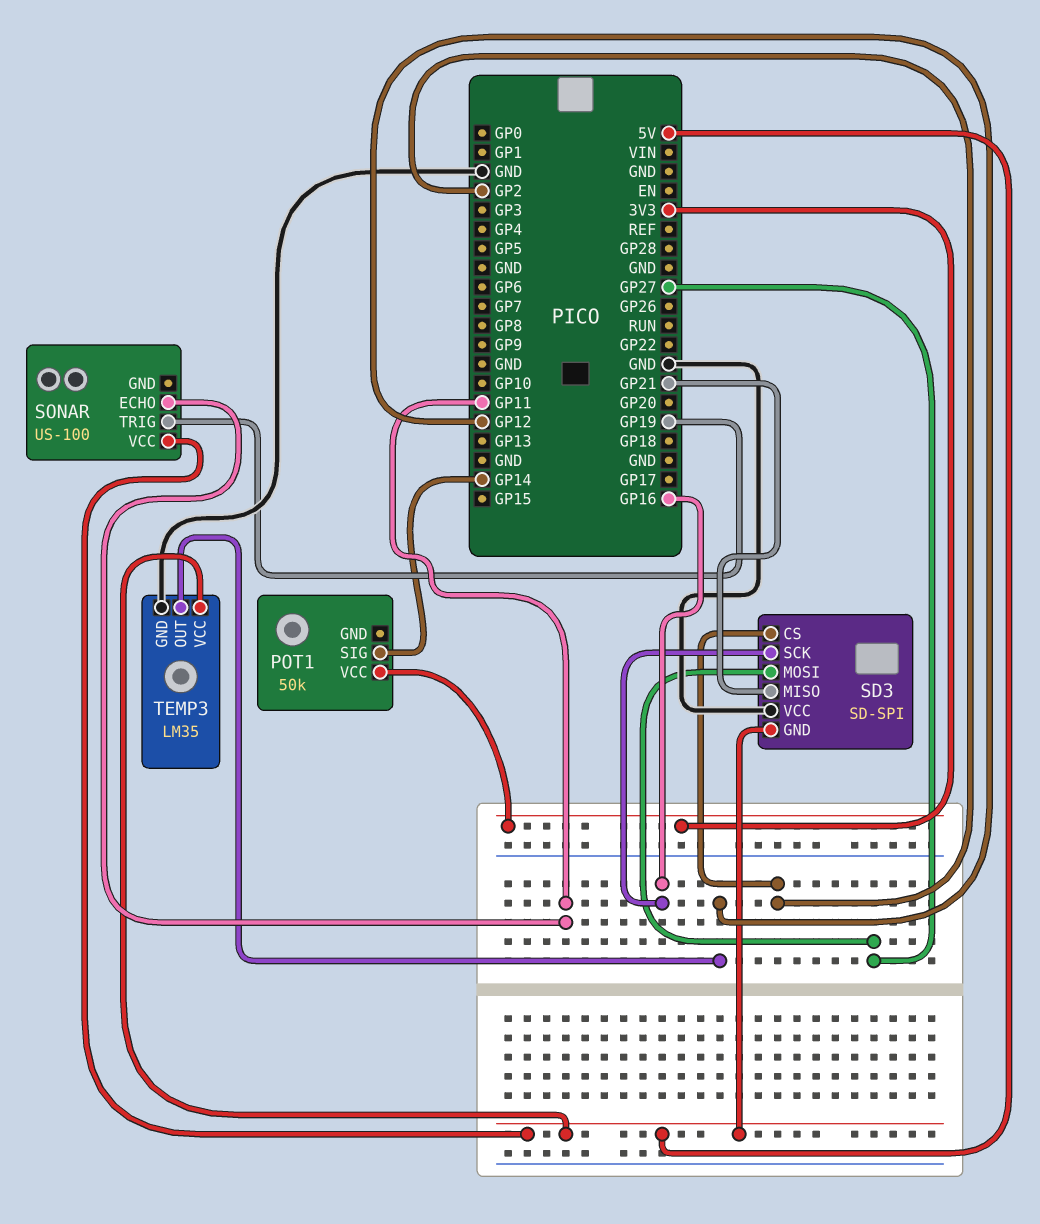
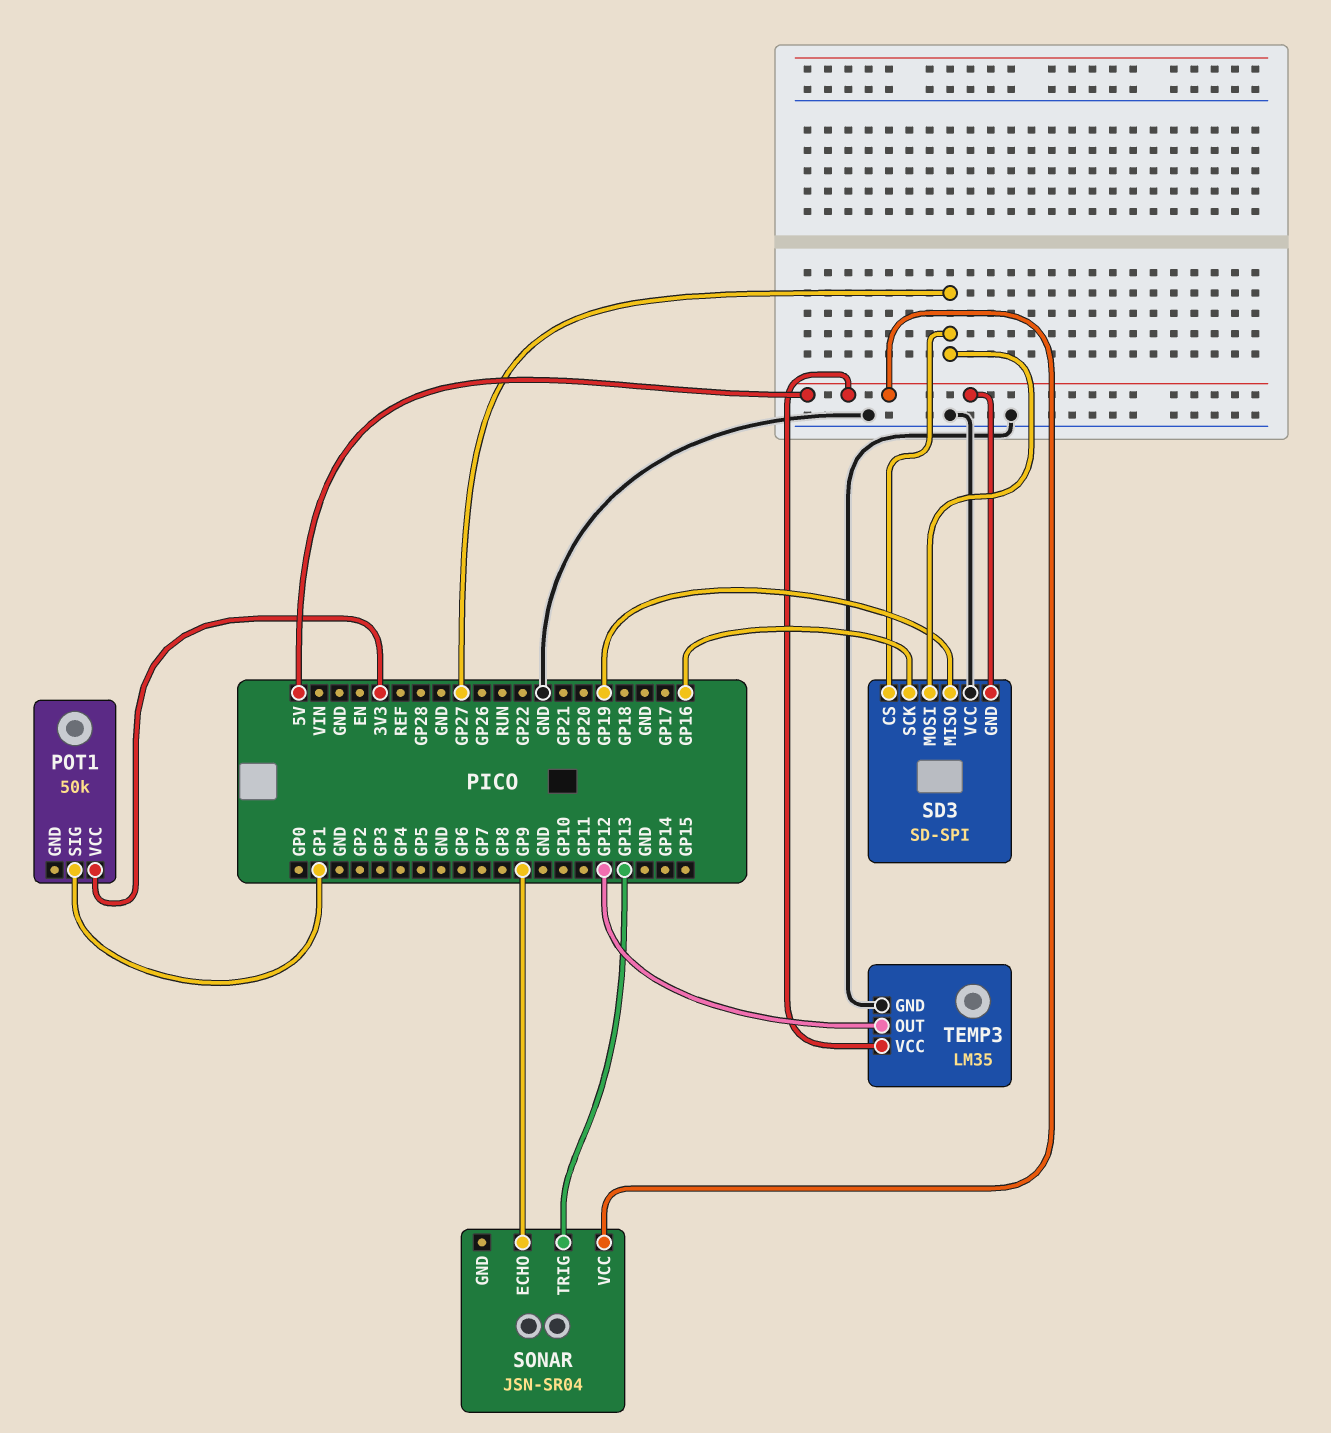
POT1 pin SIG: GP14 -> GP1
SD3 pin CS: GP2 -> GP27
SD3 pin MISO: GP21 -> GP19
SONAR: US-100 -> JSN-SR04
SONAR pin ECHO: GP11 -> GP9
SONAR pin TRIG: GP19 -> GP13

